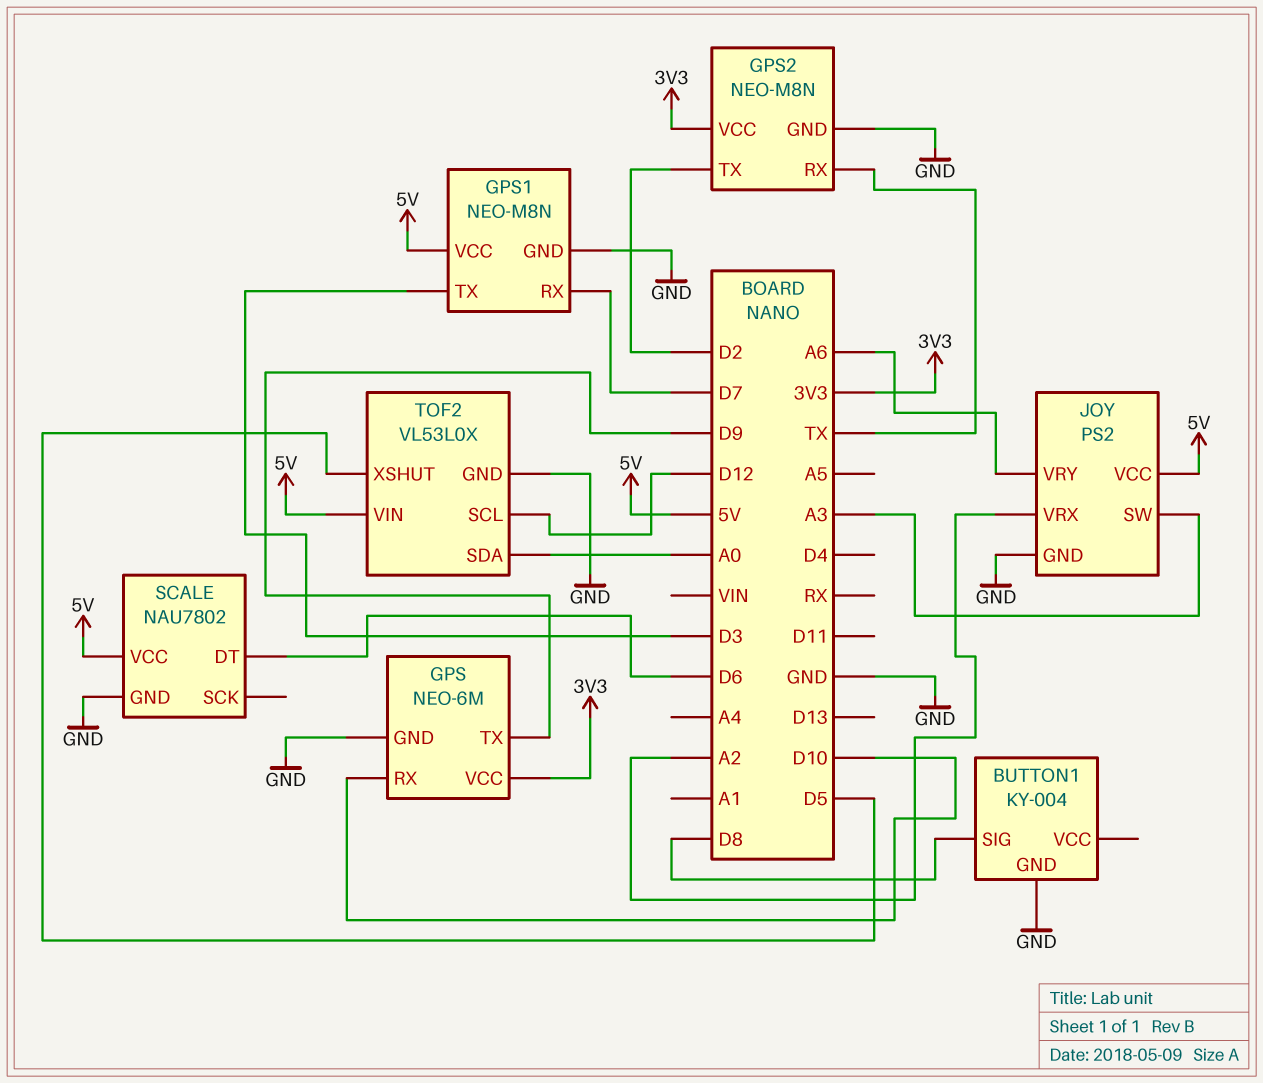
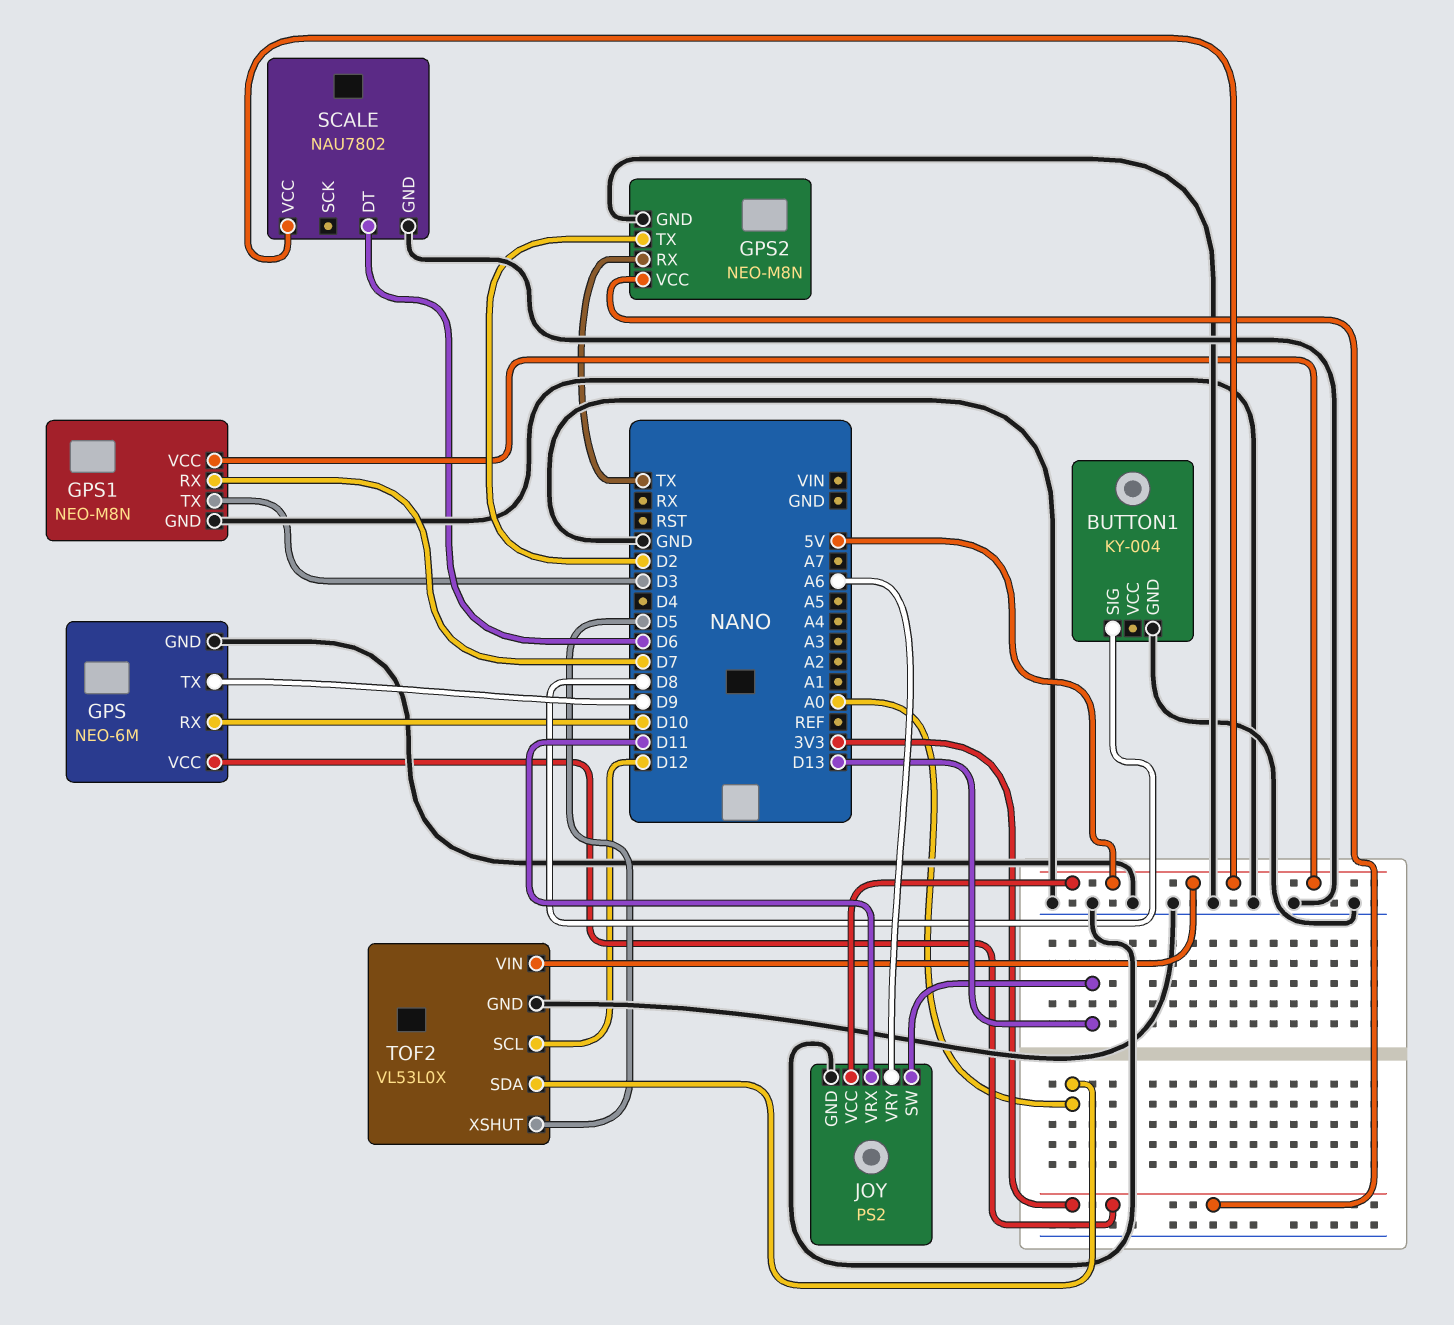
JOY pin SW: A3 -> D13
JOY pin VRX: A2 -> D11

